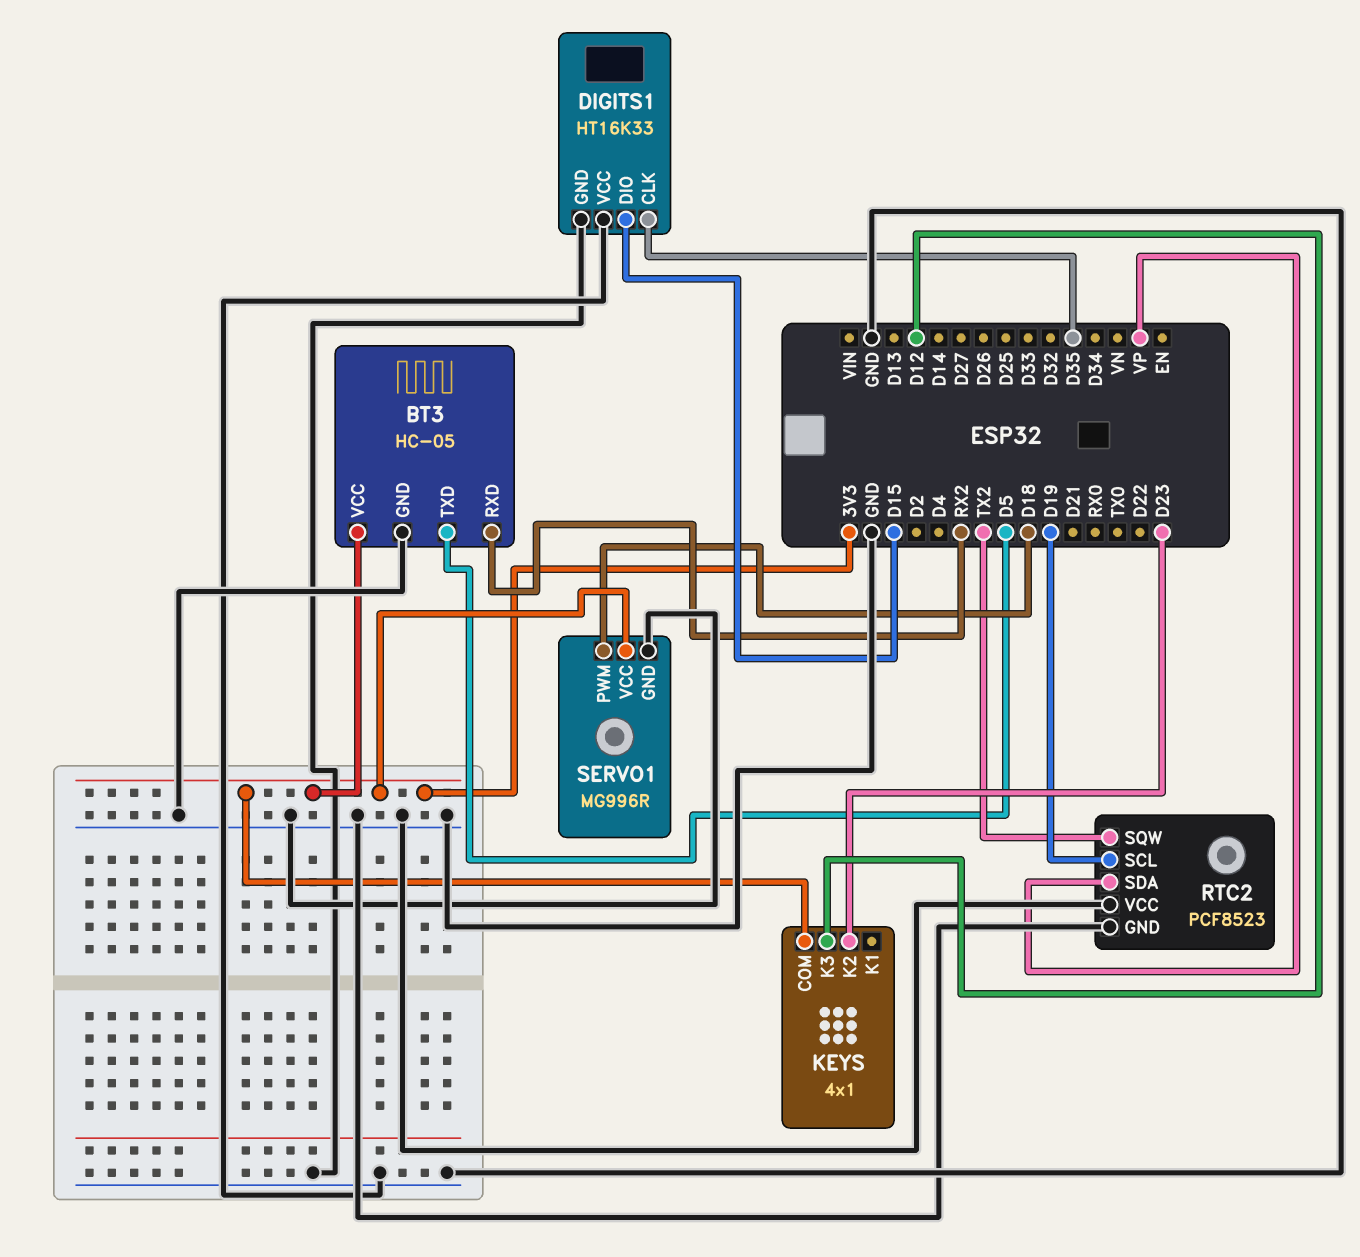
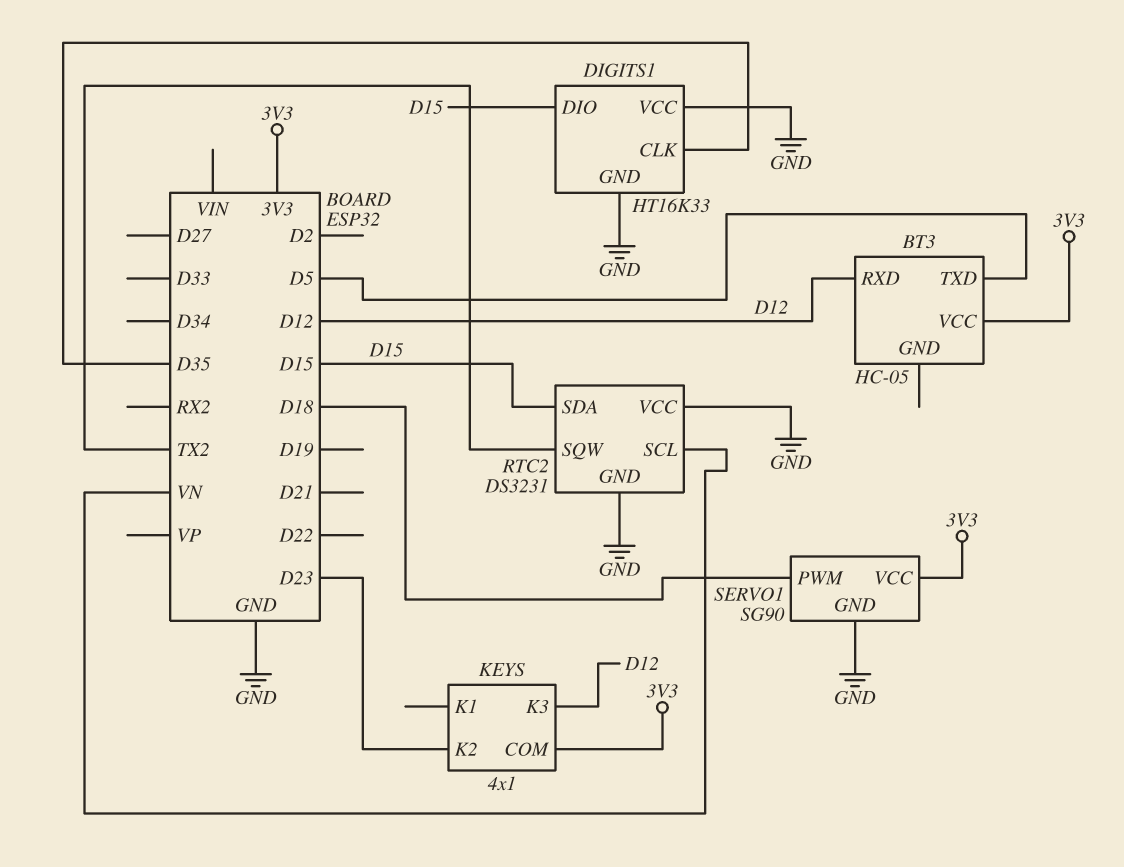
BT3 pin GND: GND -> none
BT3 pin RXD: RX2 -> D12
RTC2: PCF8523 -> DS3231
RTC2 pin SCL: D19 -> VN
RTC2 pin SDA: VP -> D15
SERVO1: MG996R -> SG90

